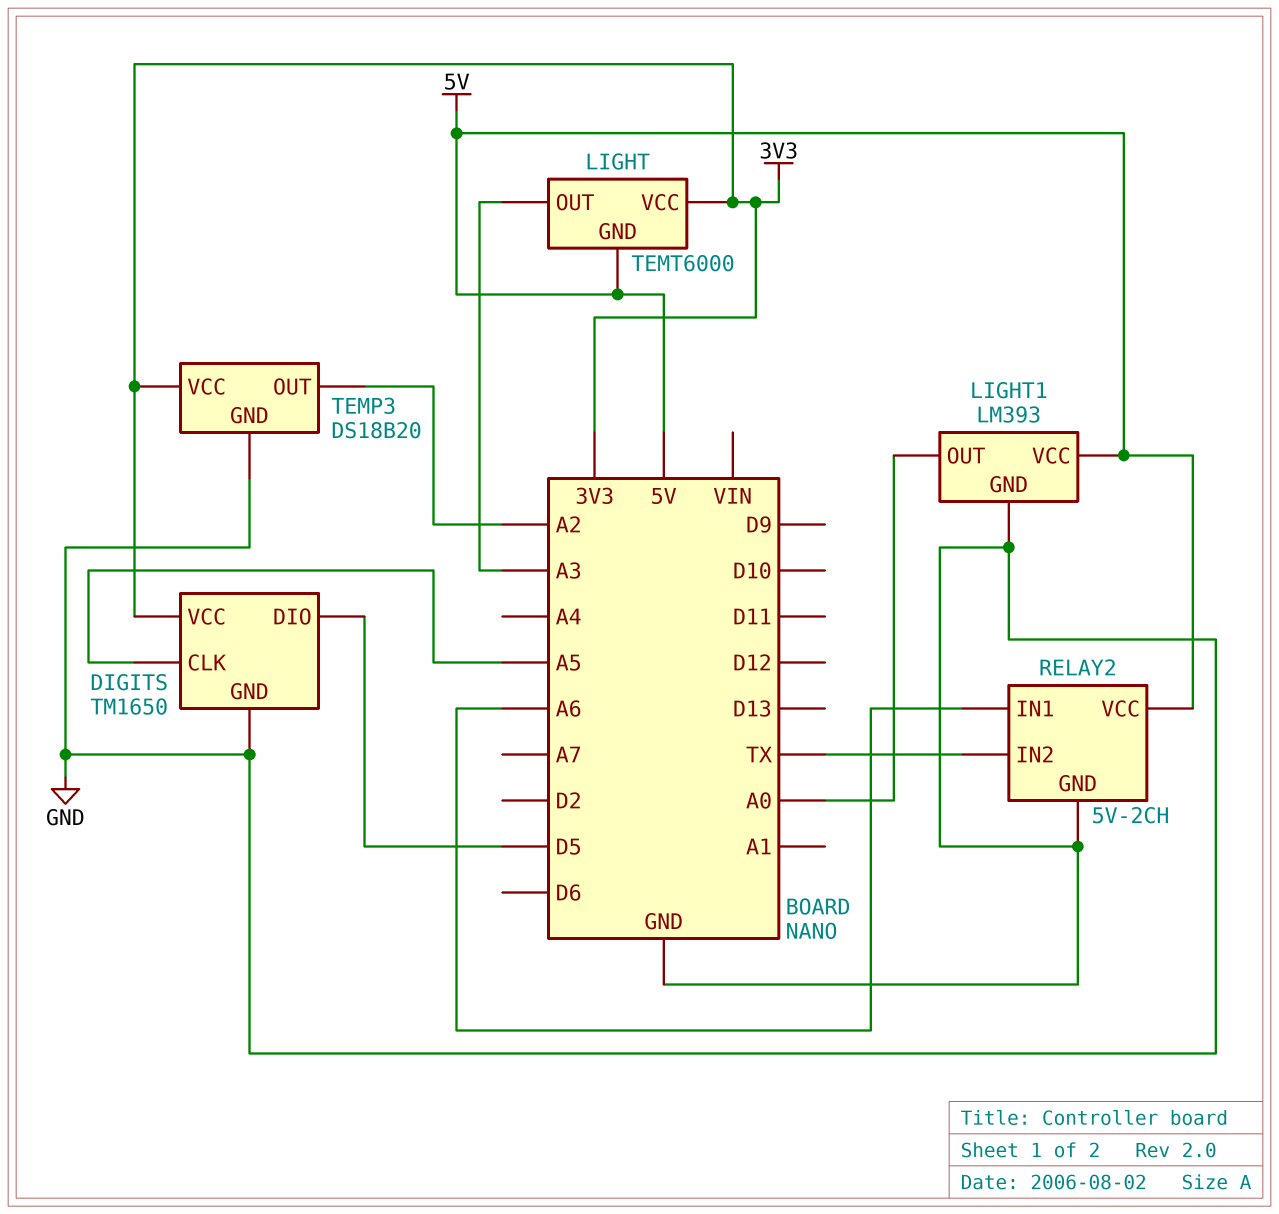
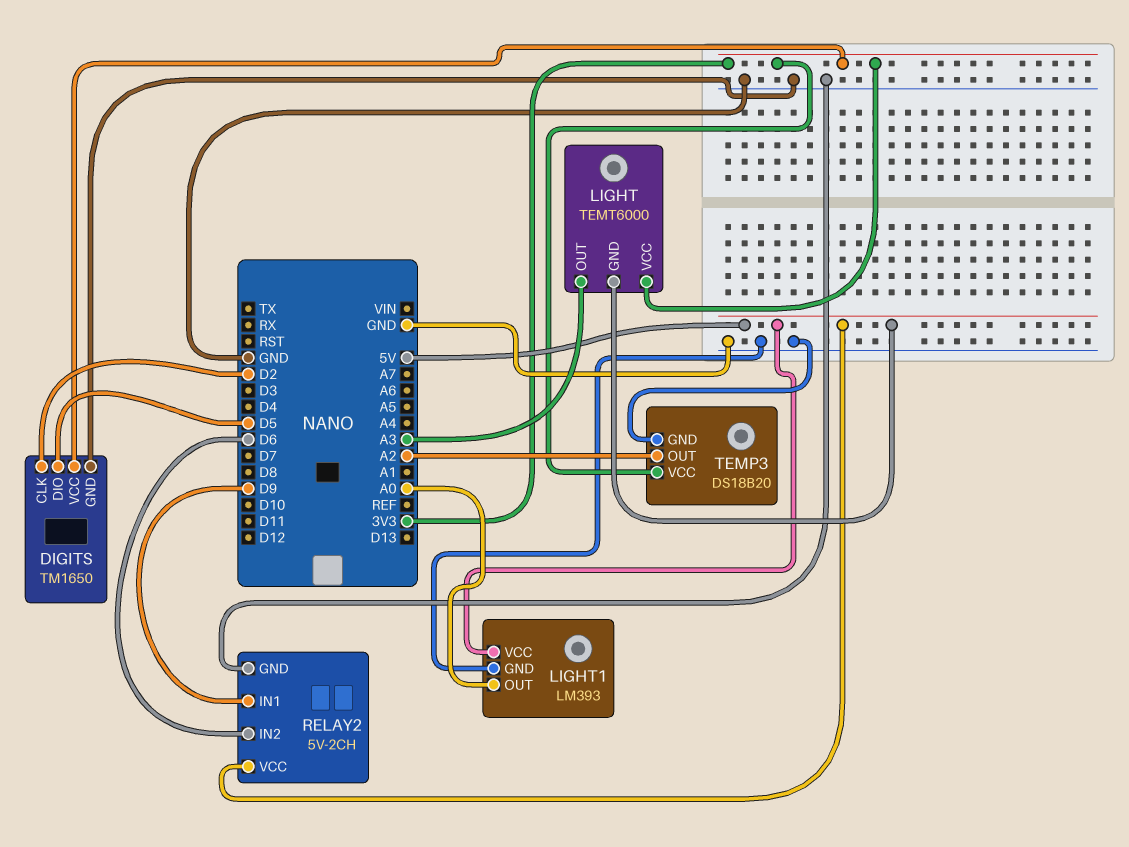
DIGITS pin CLK: A5 -> D2
RELAY2 pin IN1: A6 -> D9
RELAY2 pin IN2: TX -> D6

